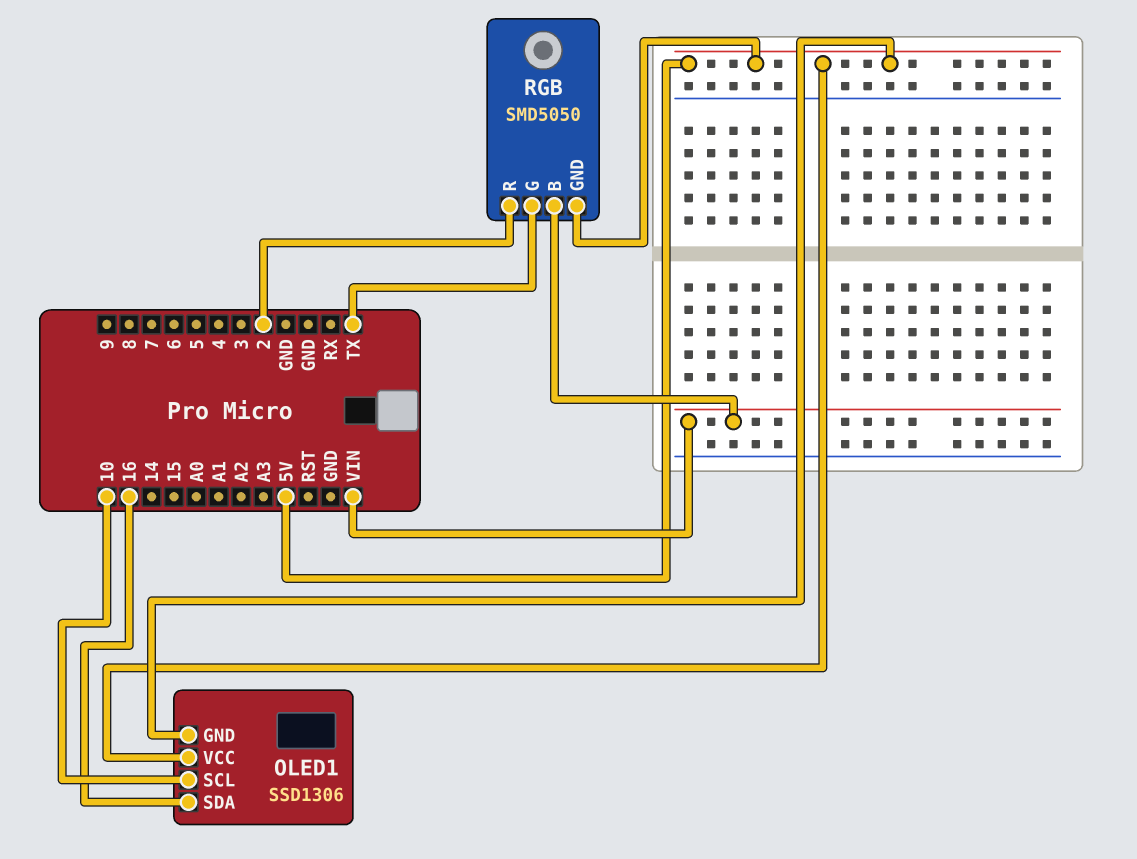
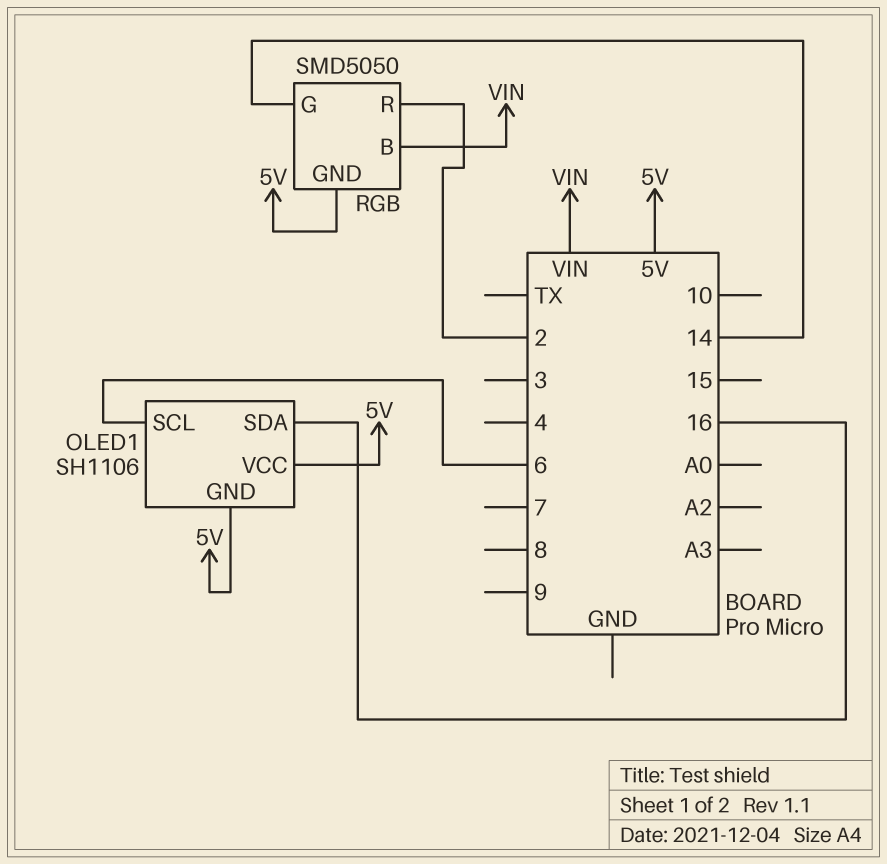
OLED1: SSD1306 -> SH1106
OLED1 pin SCL: 10 -> 6
RGB pin G: TX -> 14

